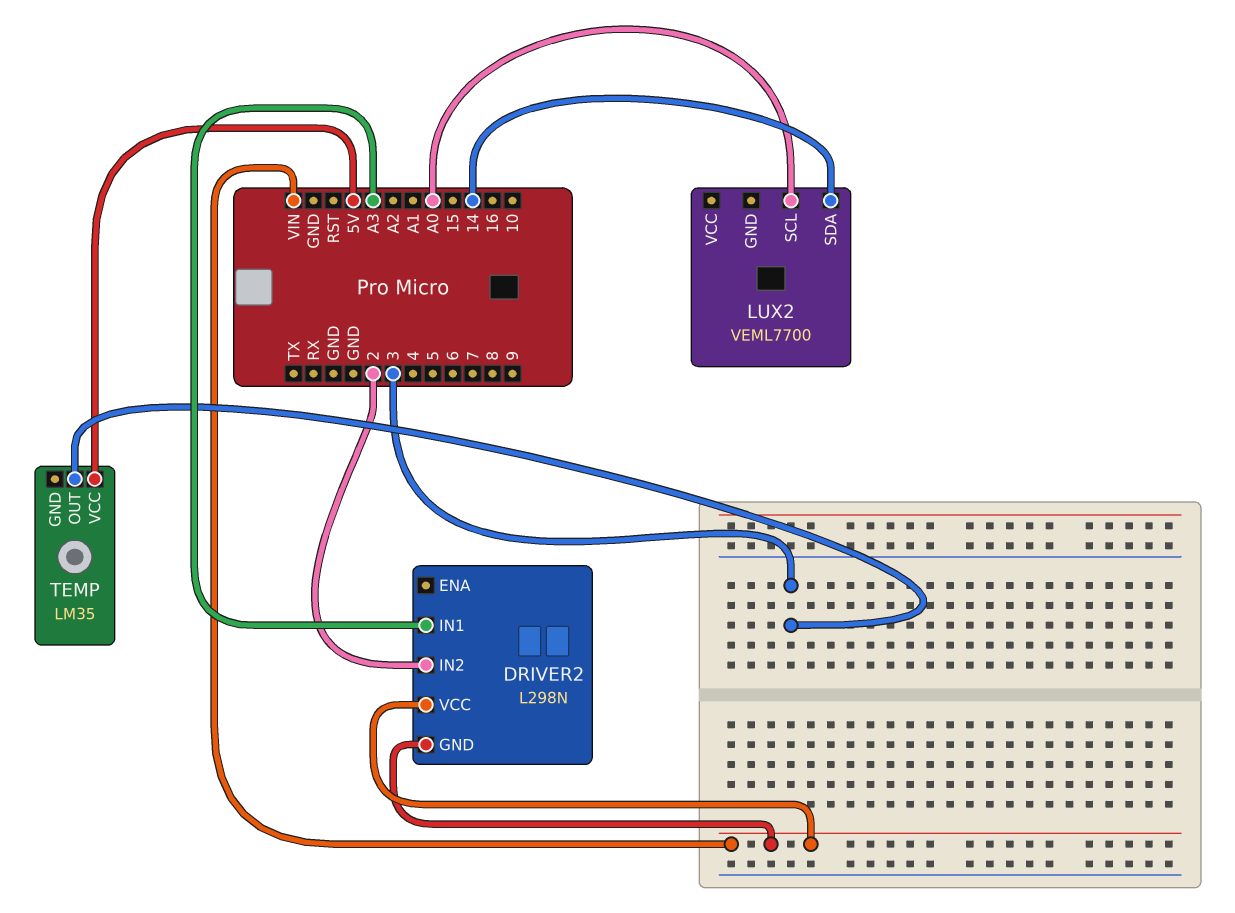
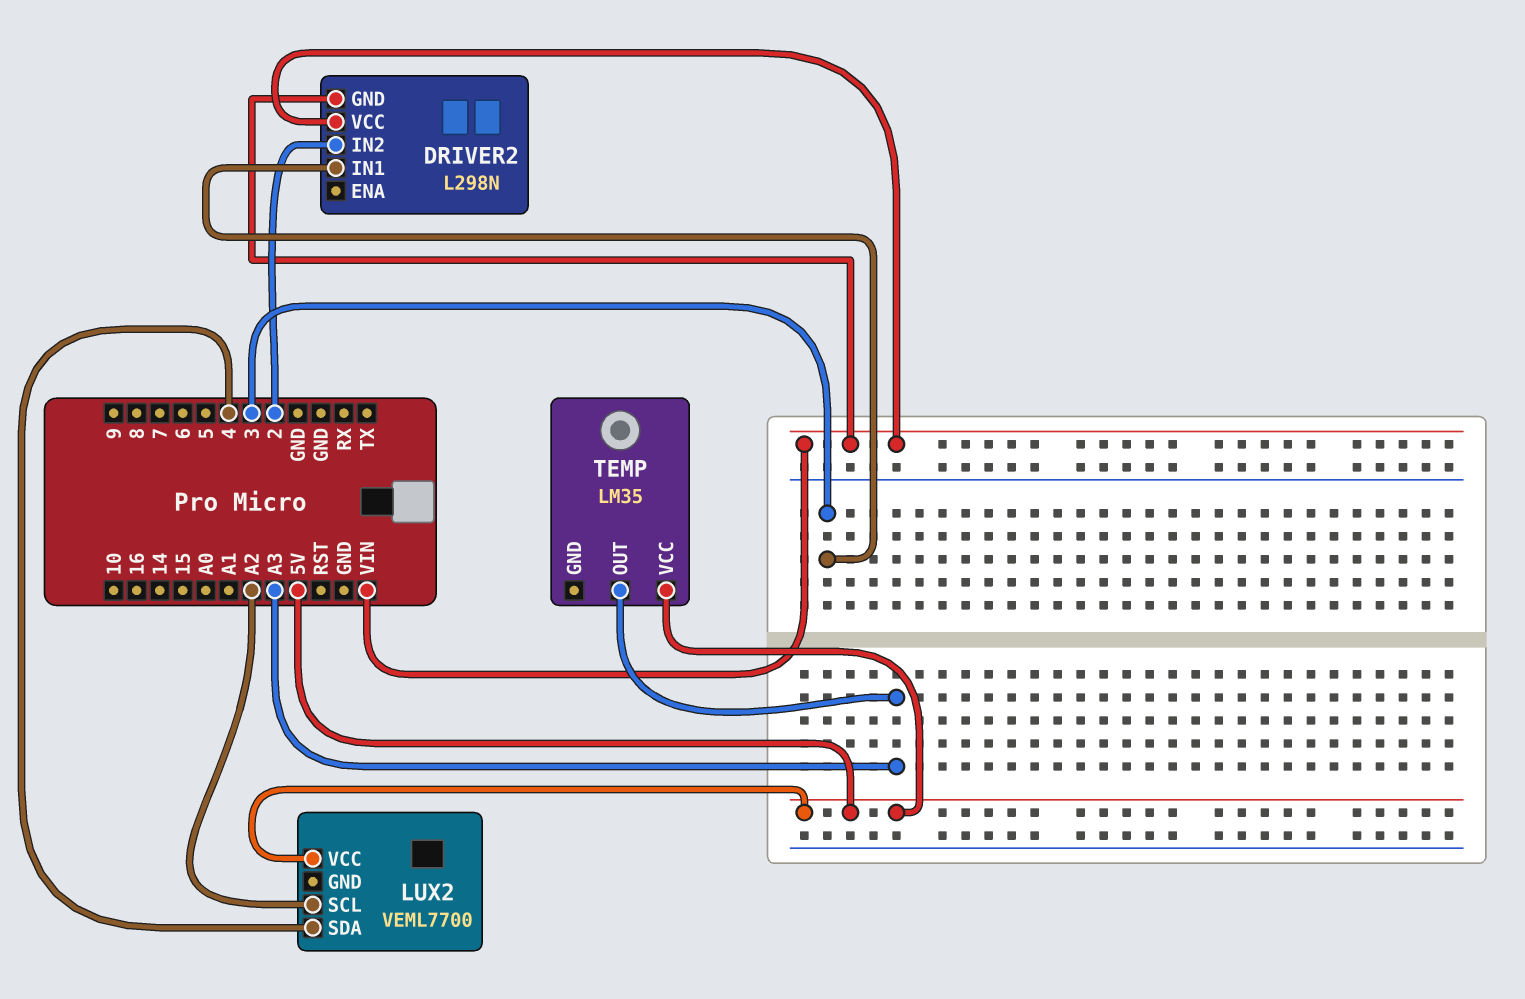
DRIVER2 pin IN1: A3 -> 3
LUX2 pin SCL: A0 -> A2
LUX2 pin SDA: 14 -> 4
LUX2 pin VCC: none -> 5V
TEMP pin OUT: 3 -> A3

